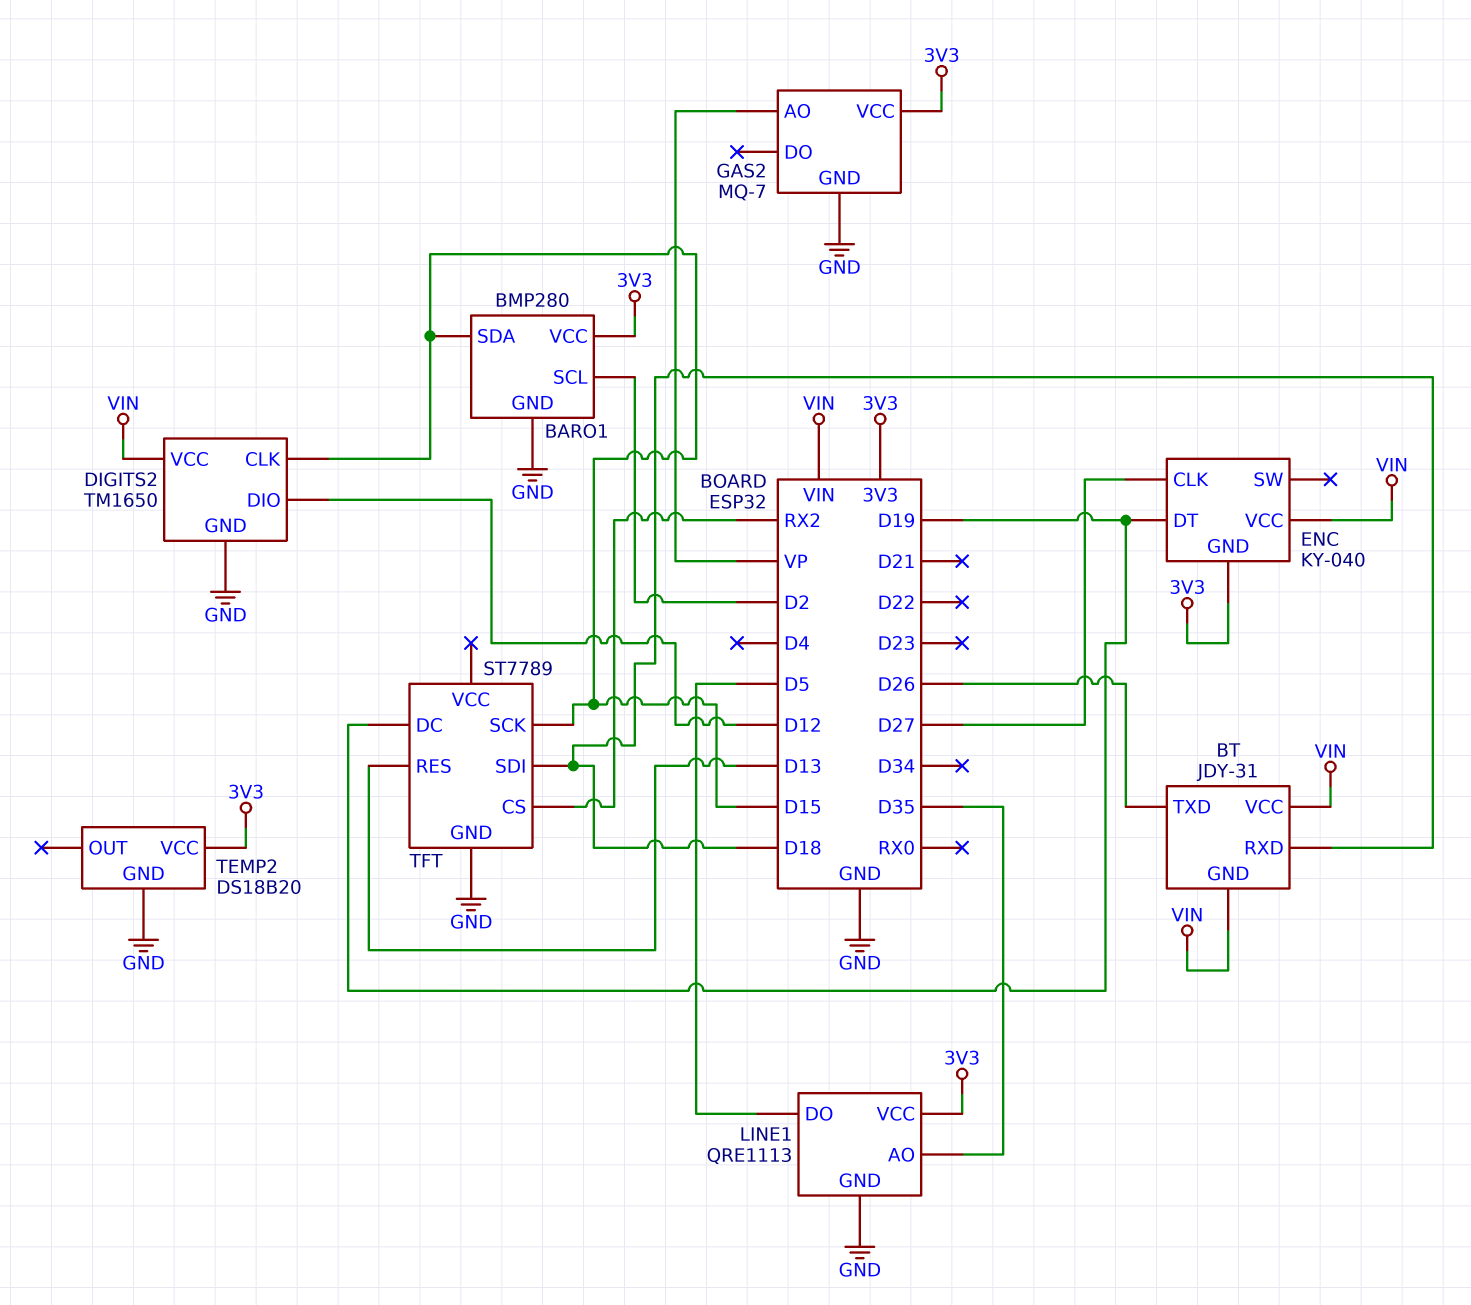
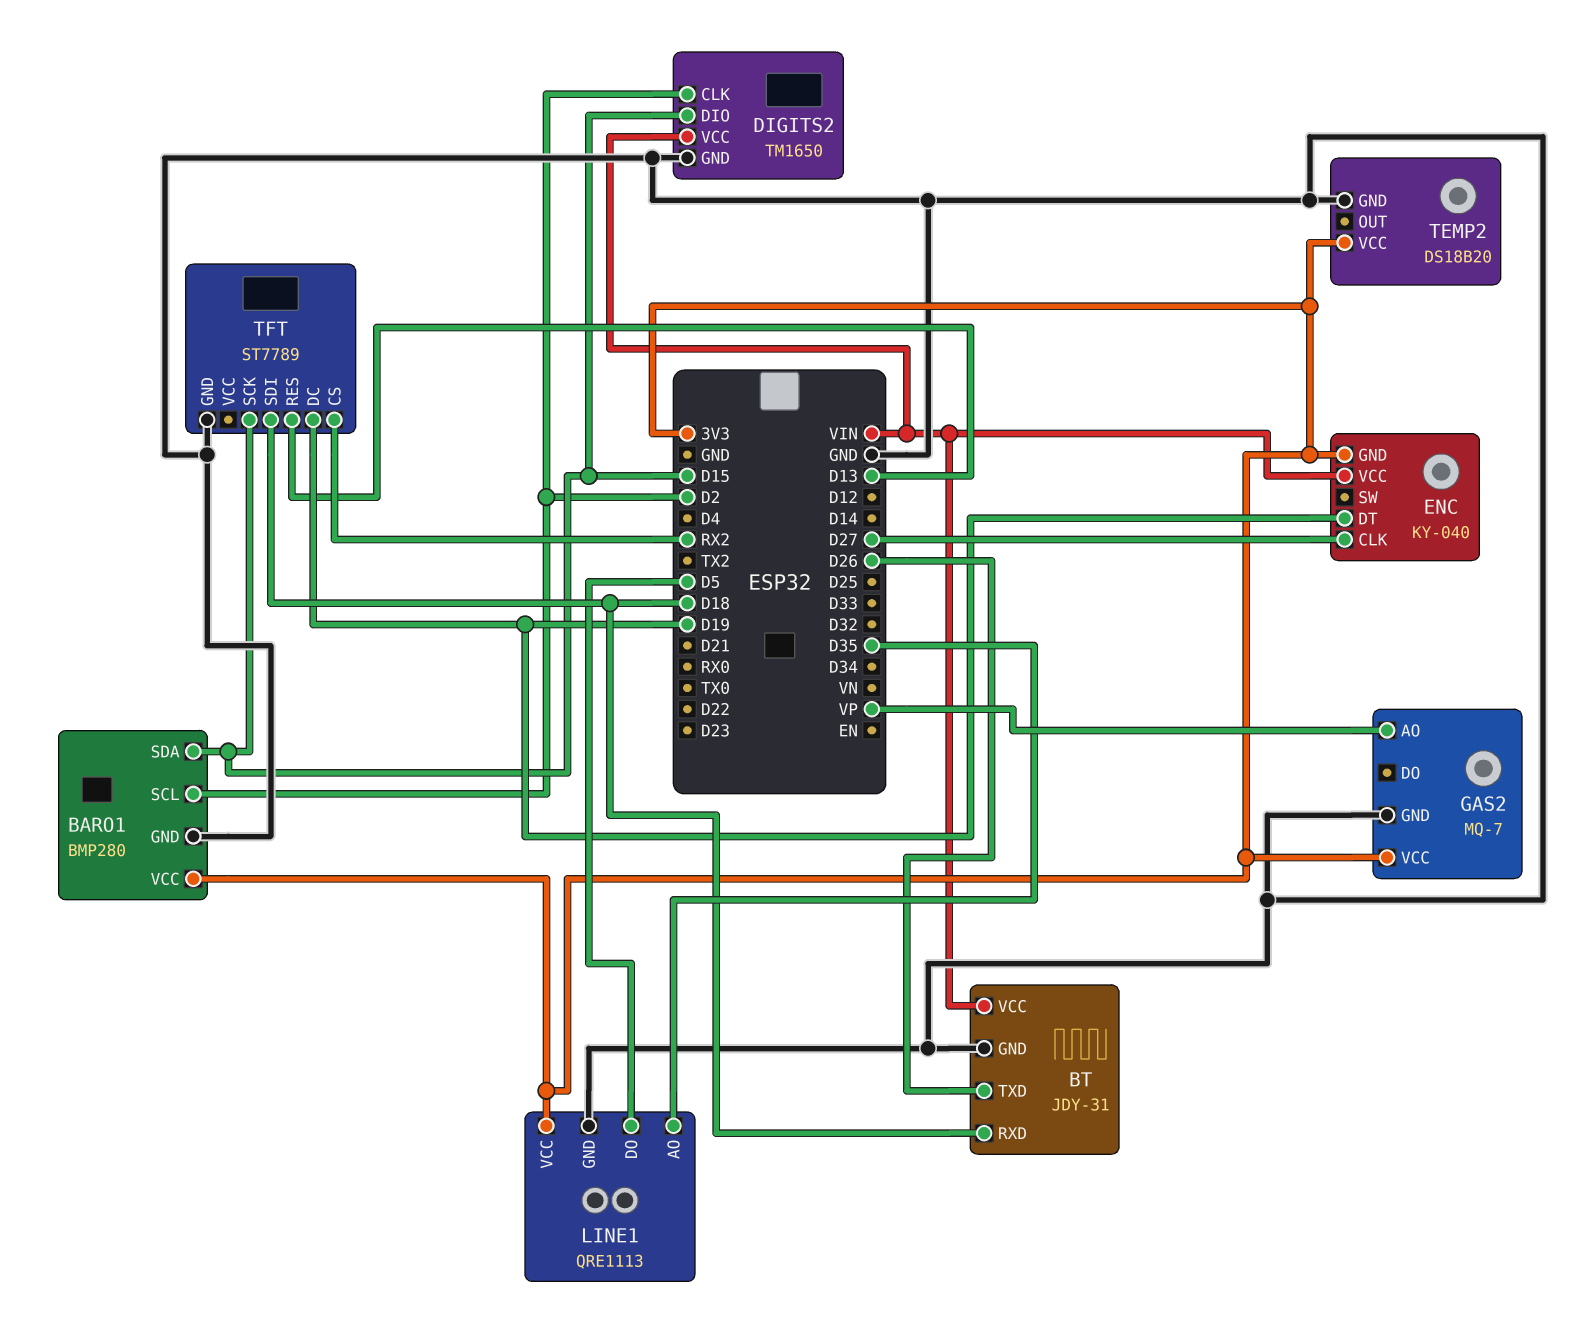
BT pin GND: VIN -> GND
DIGITS2 pin CLK: D15 -> D2
DIGITS2 pin DIO: D12 -> D15

